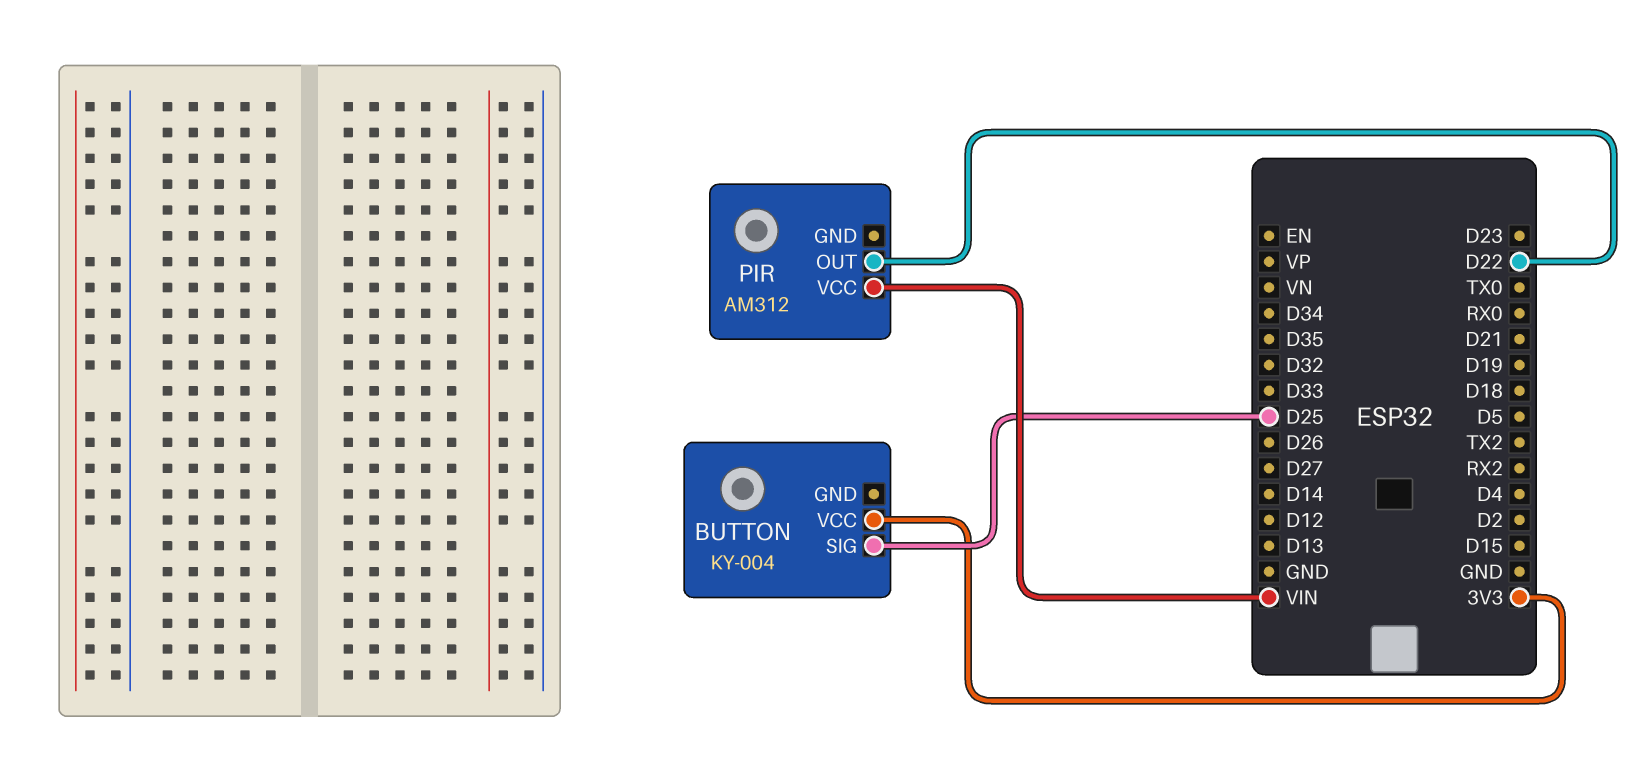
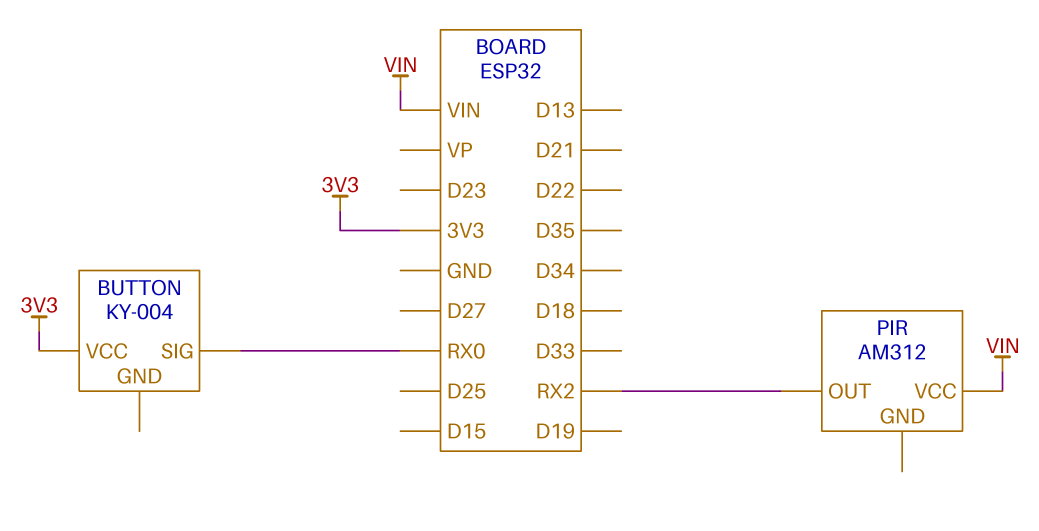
BUTTON pin SIG: D25 -> RX0
PIR pin OUT: D22 -> RX2

